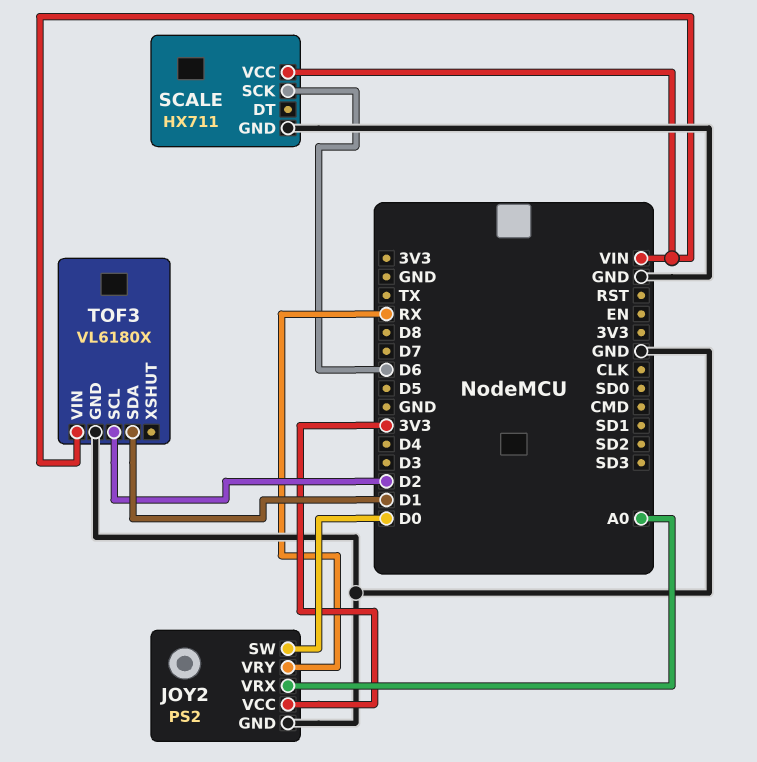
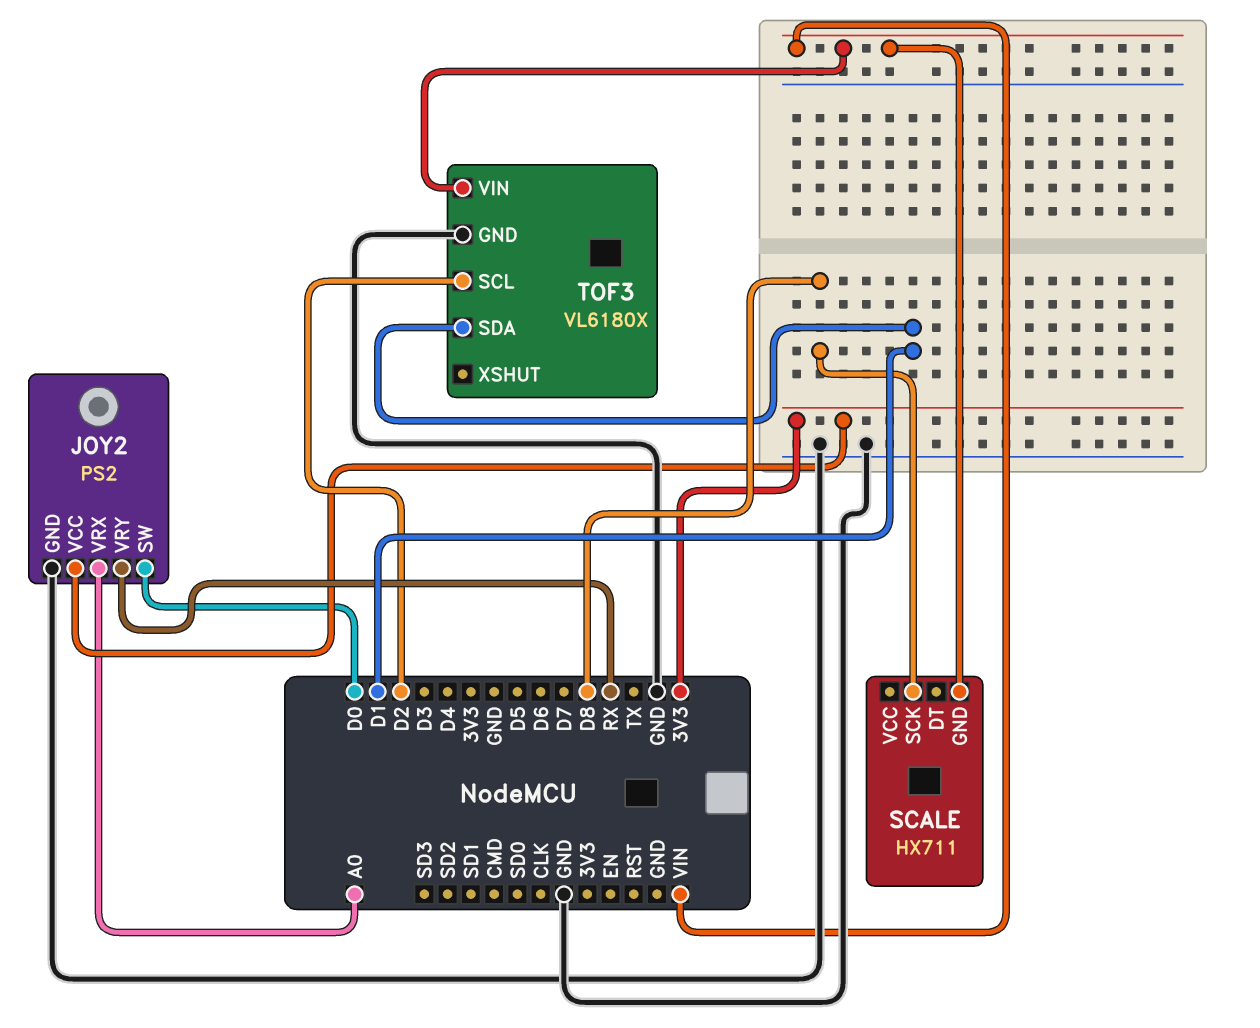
SCALE pin GND: GND -> VIN
SCALE pin SCK: D6 -> D8
SCALE pin VCC: VIN -> none

